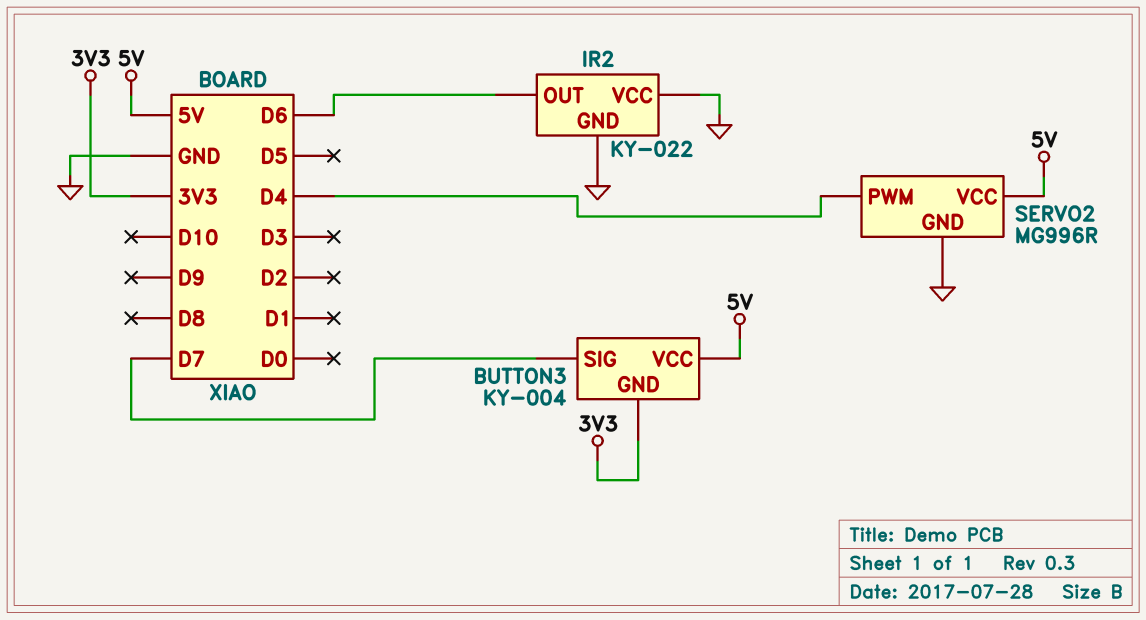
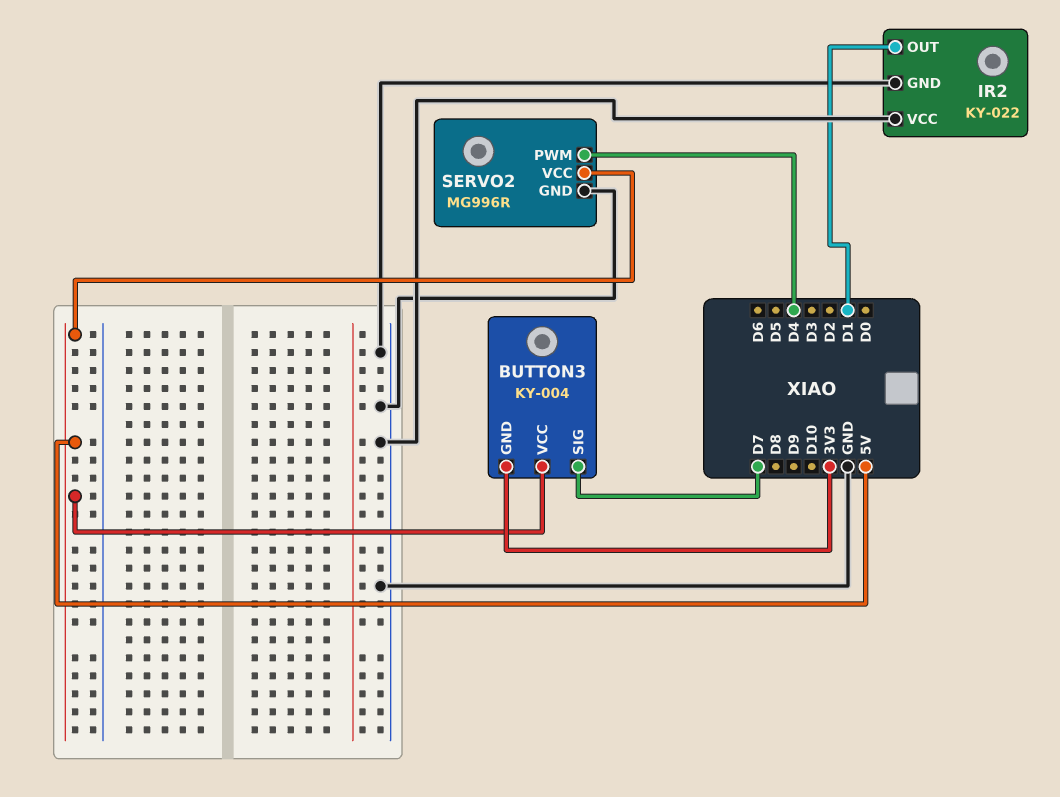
IR2 pin OUT: D6 -> D1

